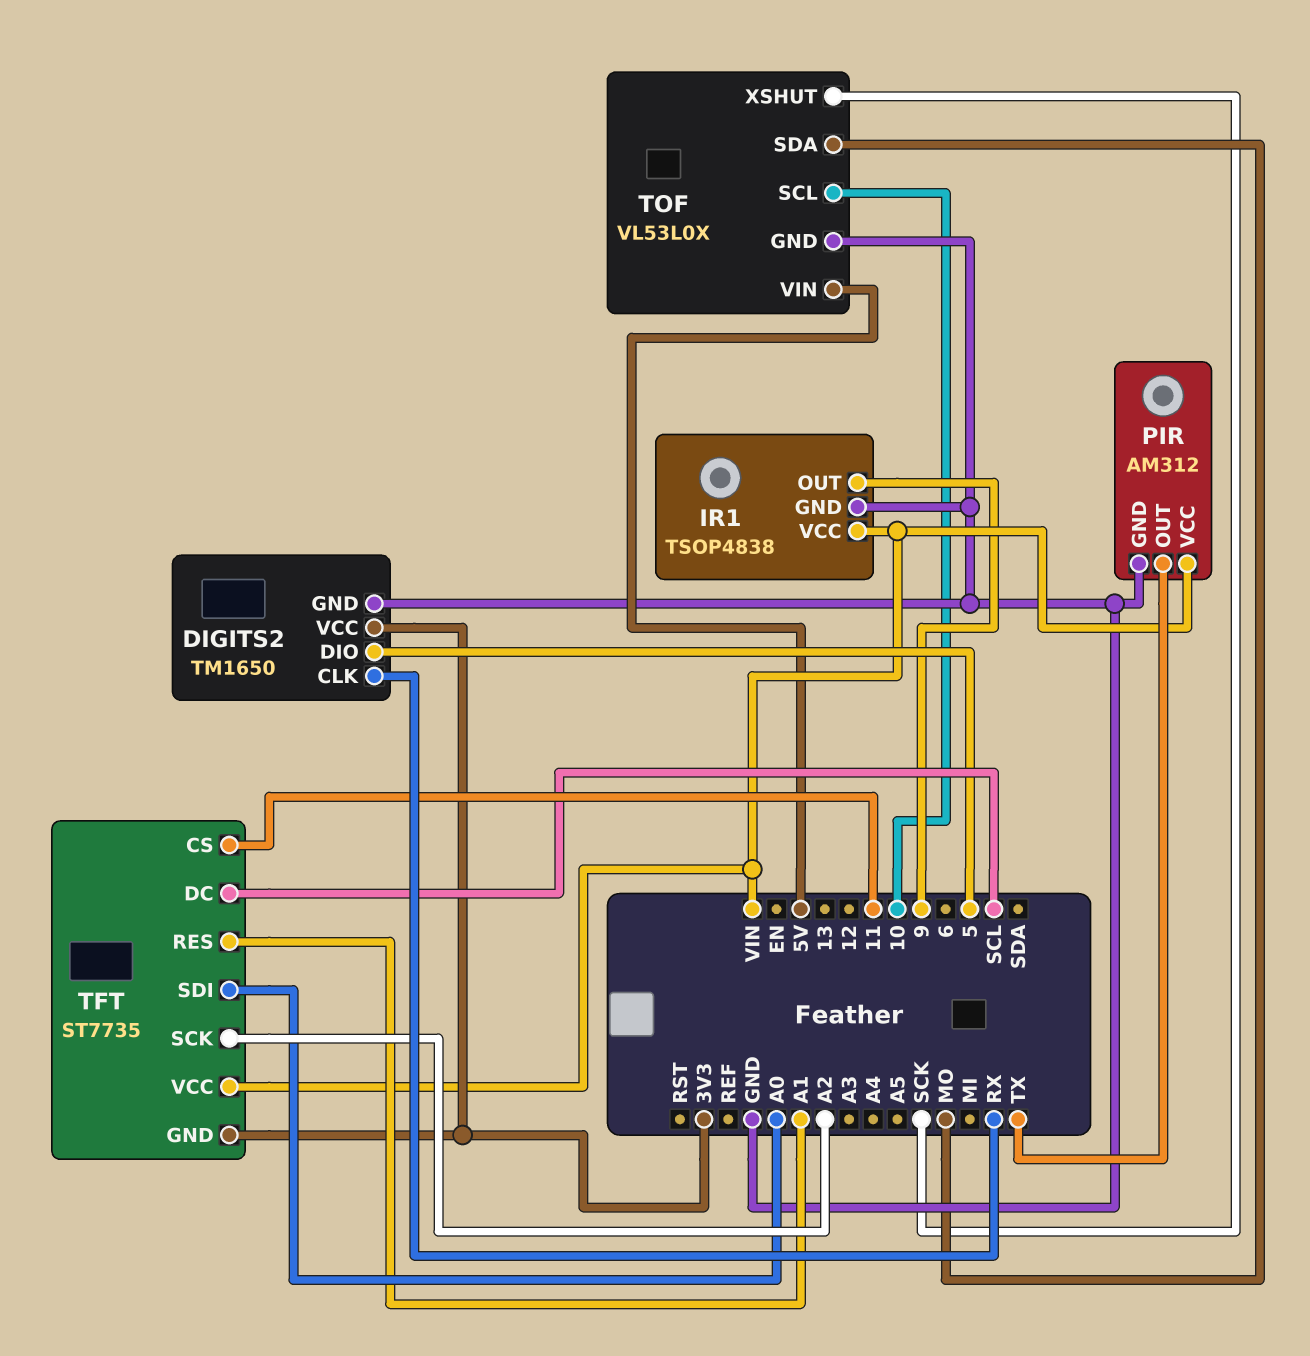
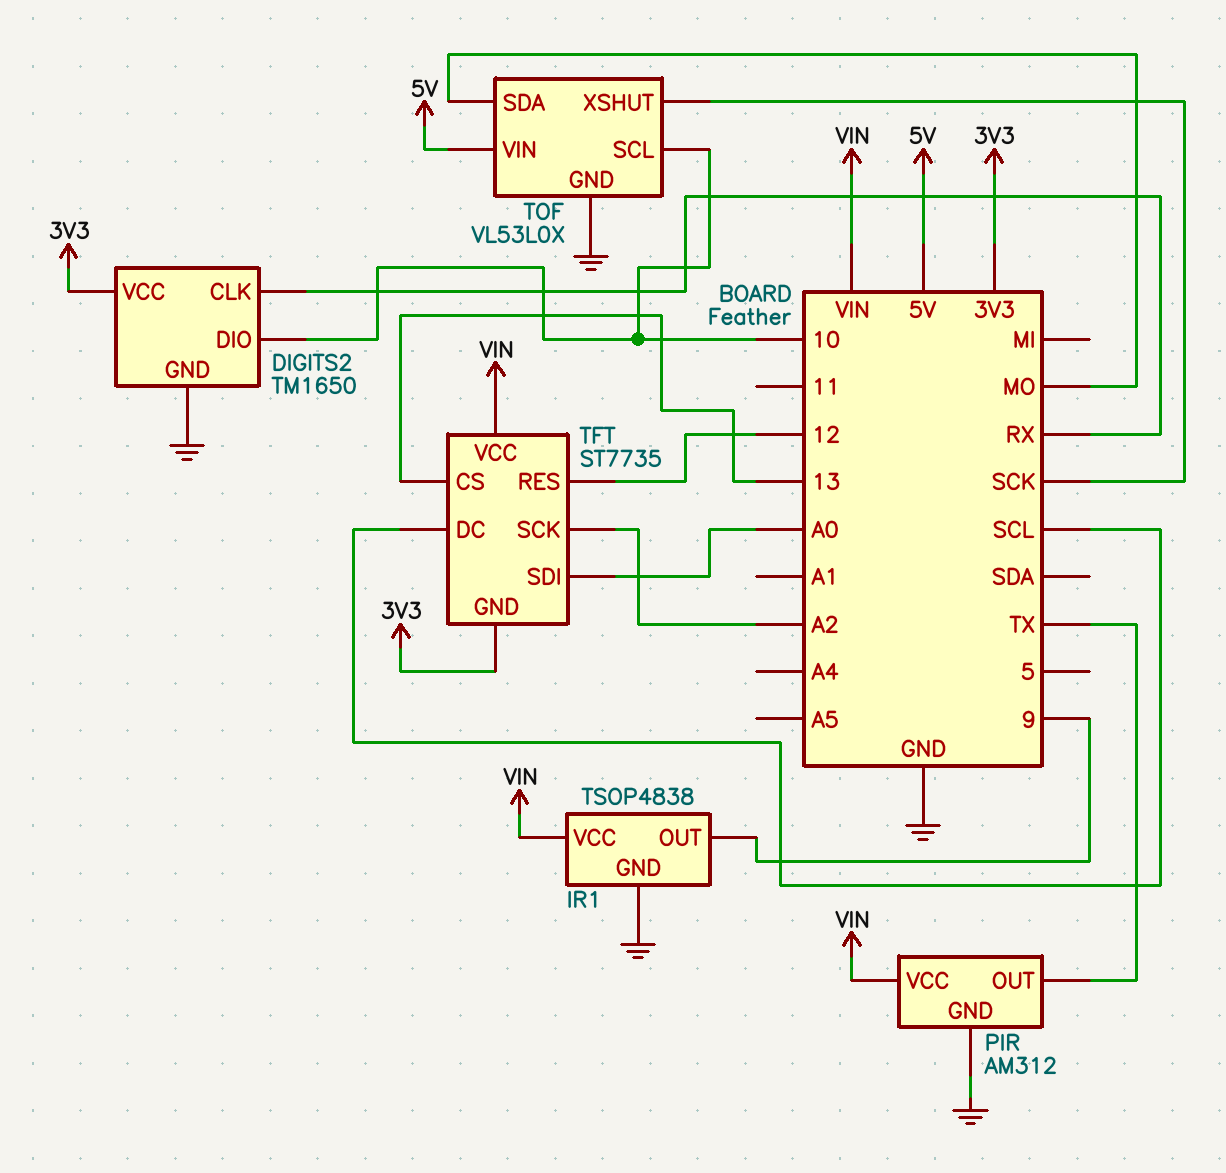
DIGITS2 pin DIO: 5 -> 10
TFT pin CS: 11 -> 13
TFT pin RES: A1 -> 12

